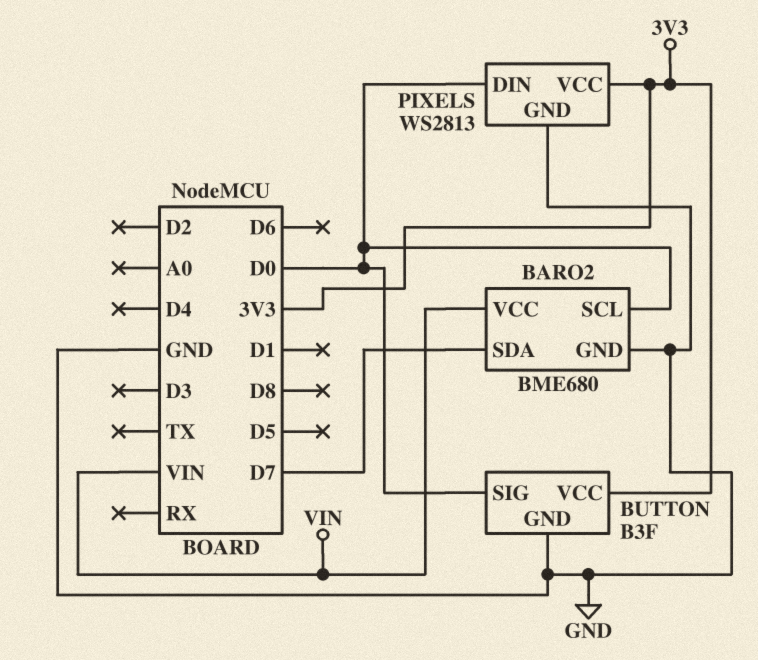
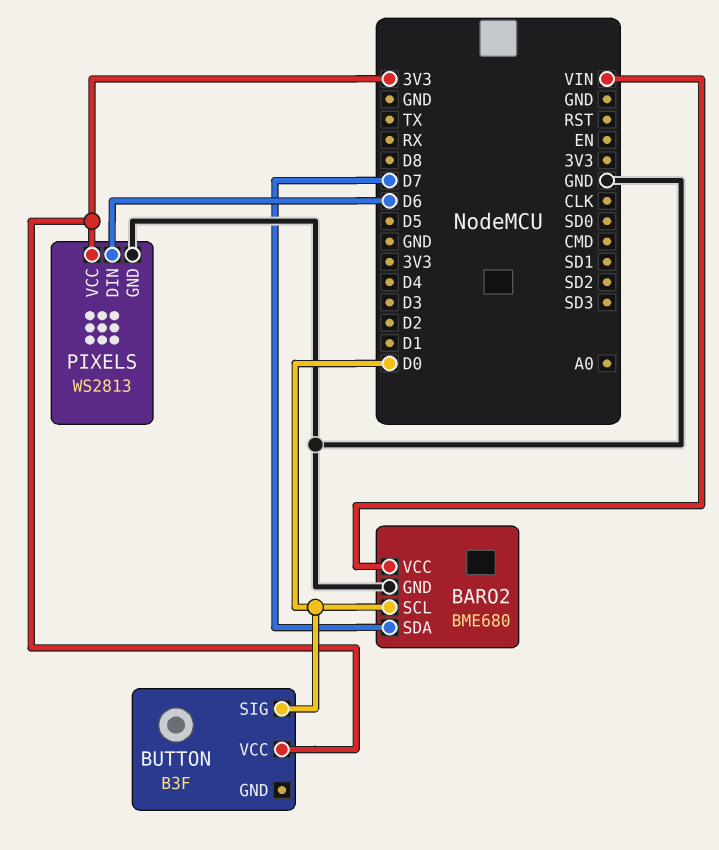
BUTTON pin GND: GND -> none
PIXELS pin DIN: D0 -> D6

